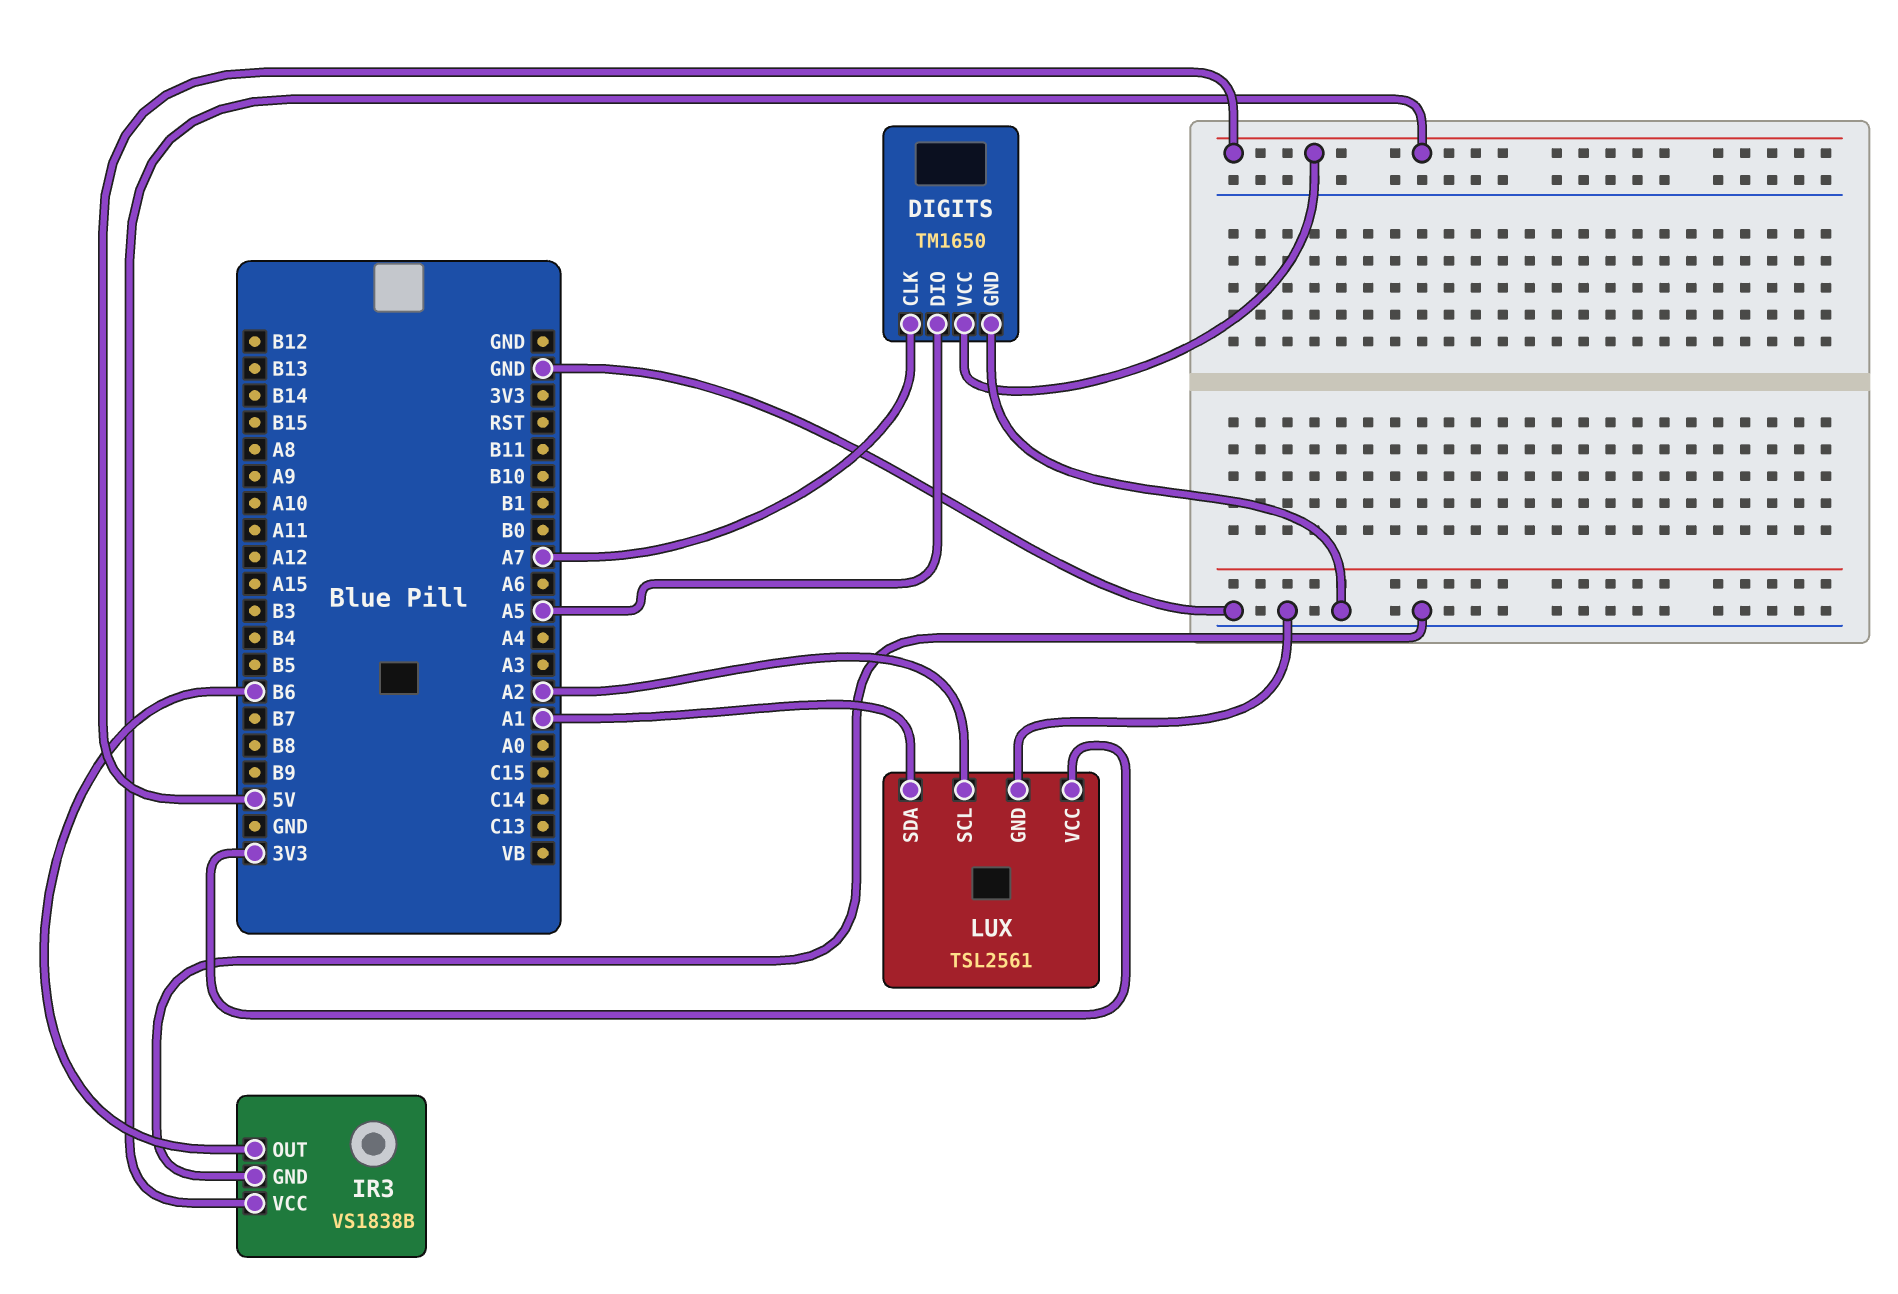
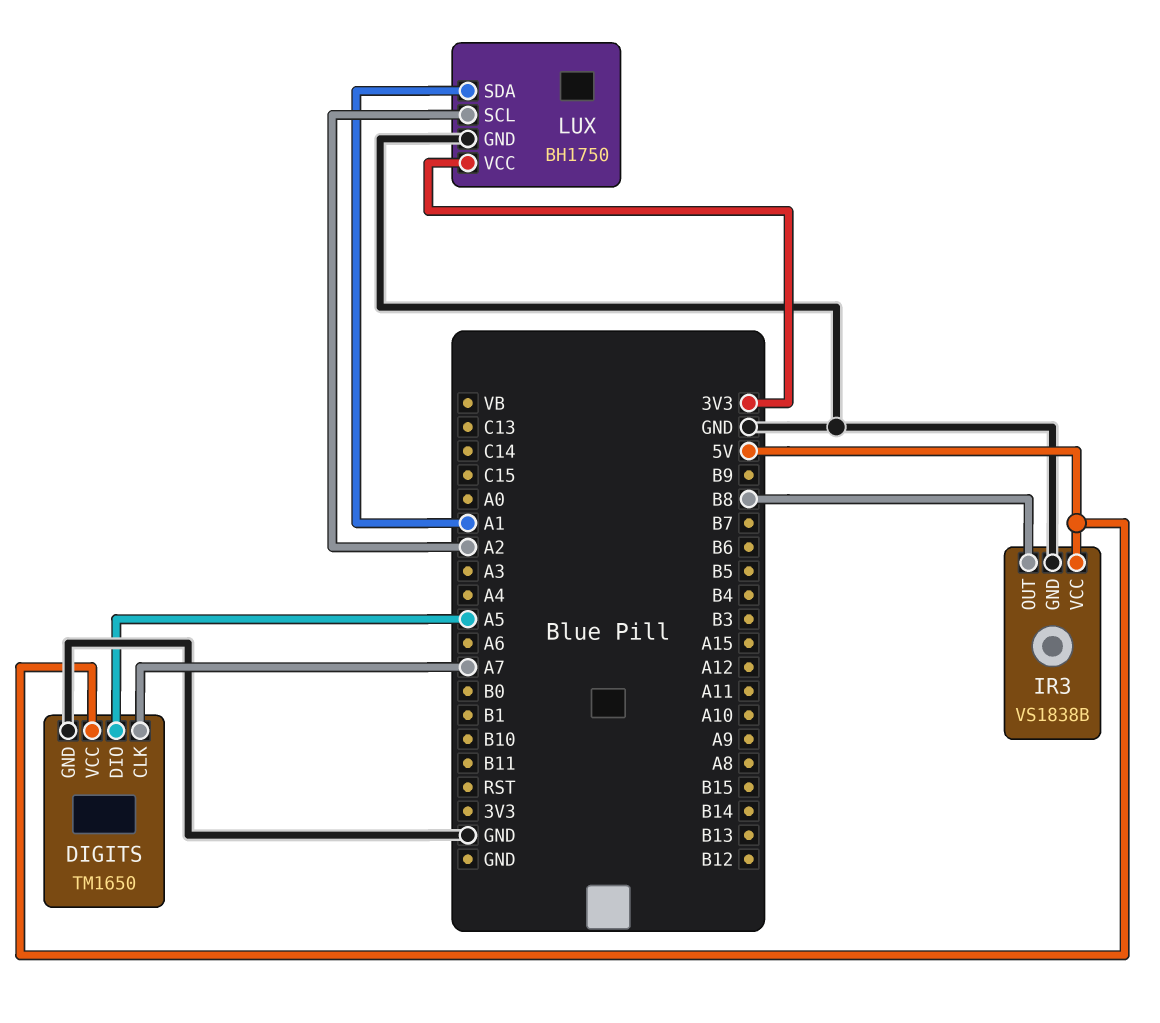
IR3 pin OUT: B6 -> B8
LUX: TSL2561 -> BH1750

